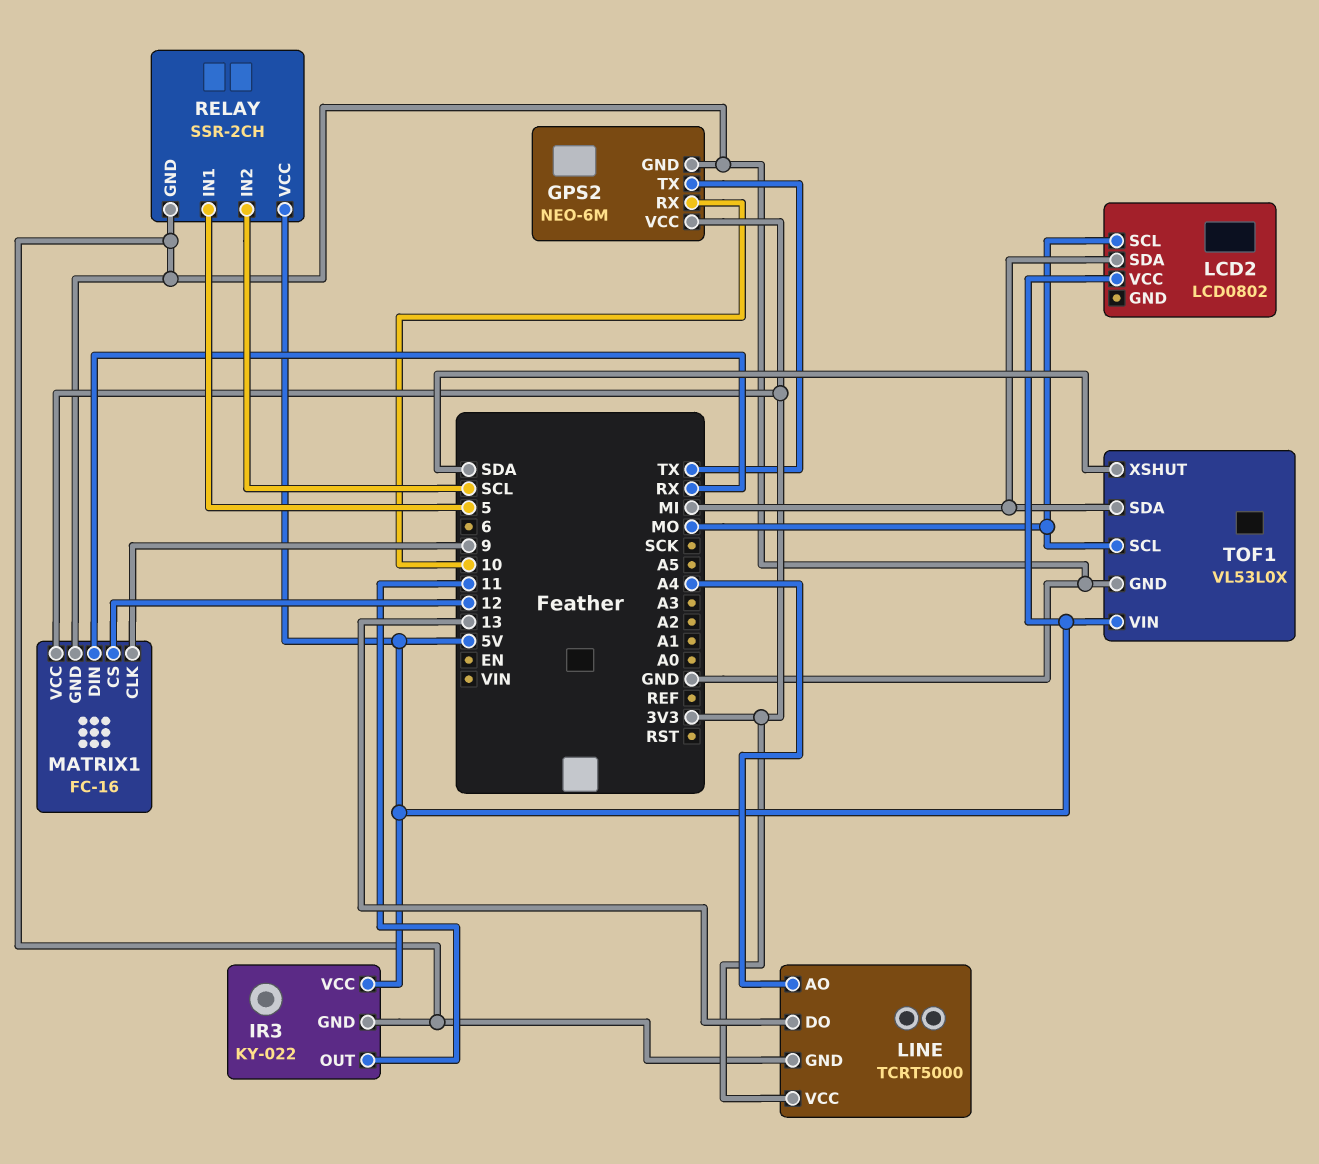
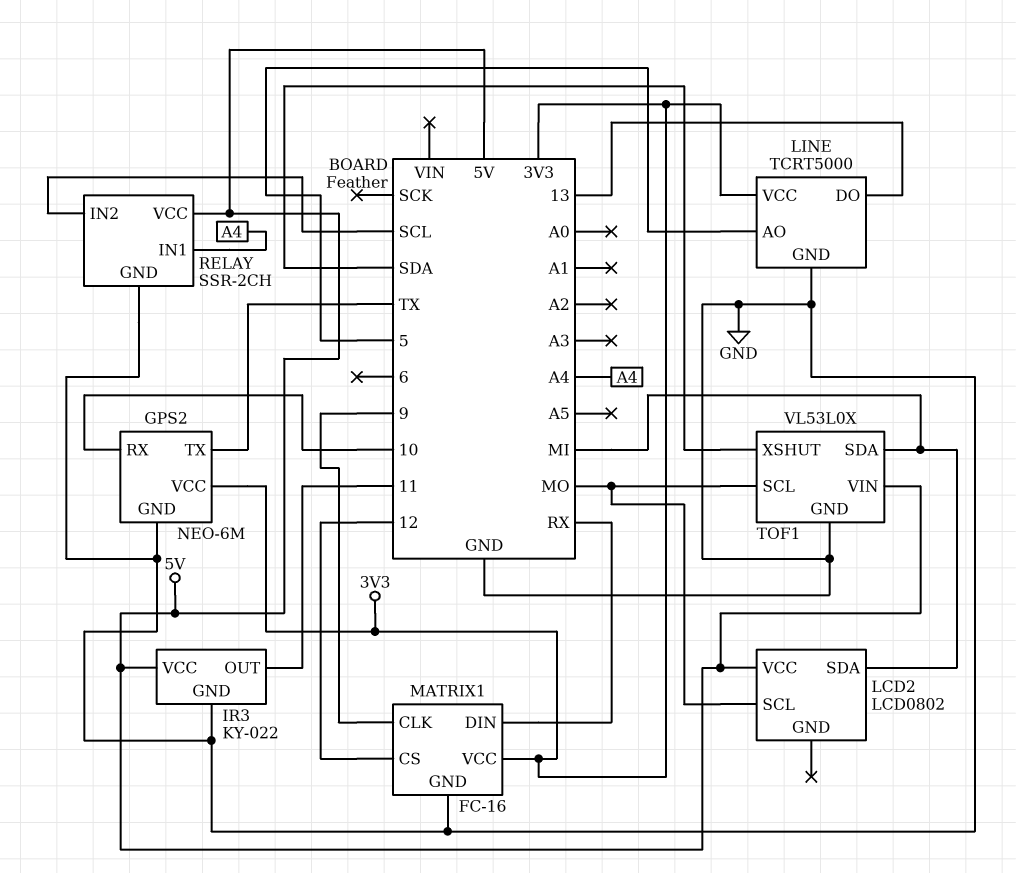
LINE pin AO: A4 -> 5
RELAY pin IN1: 5 -> A4

